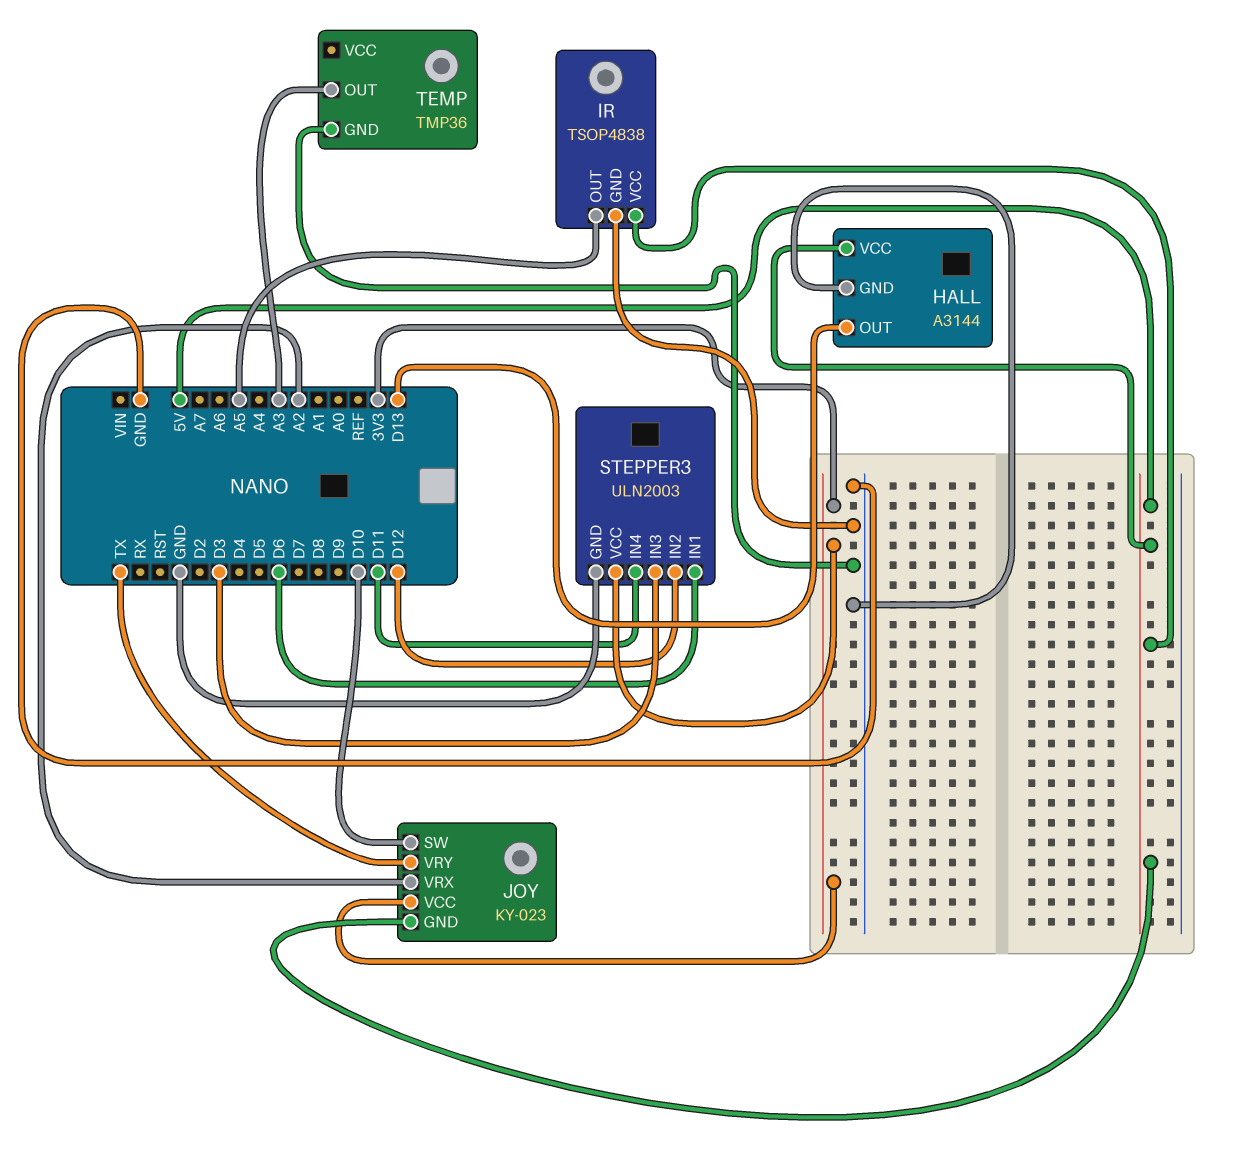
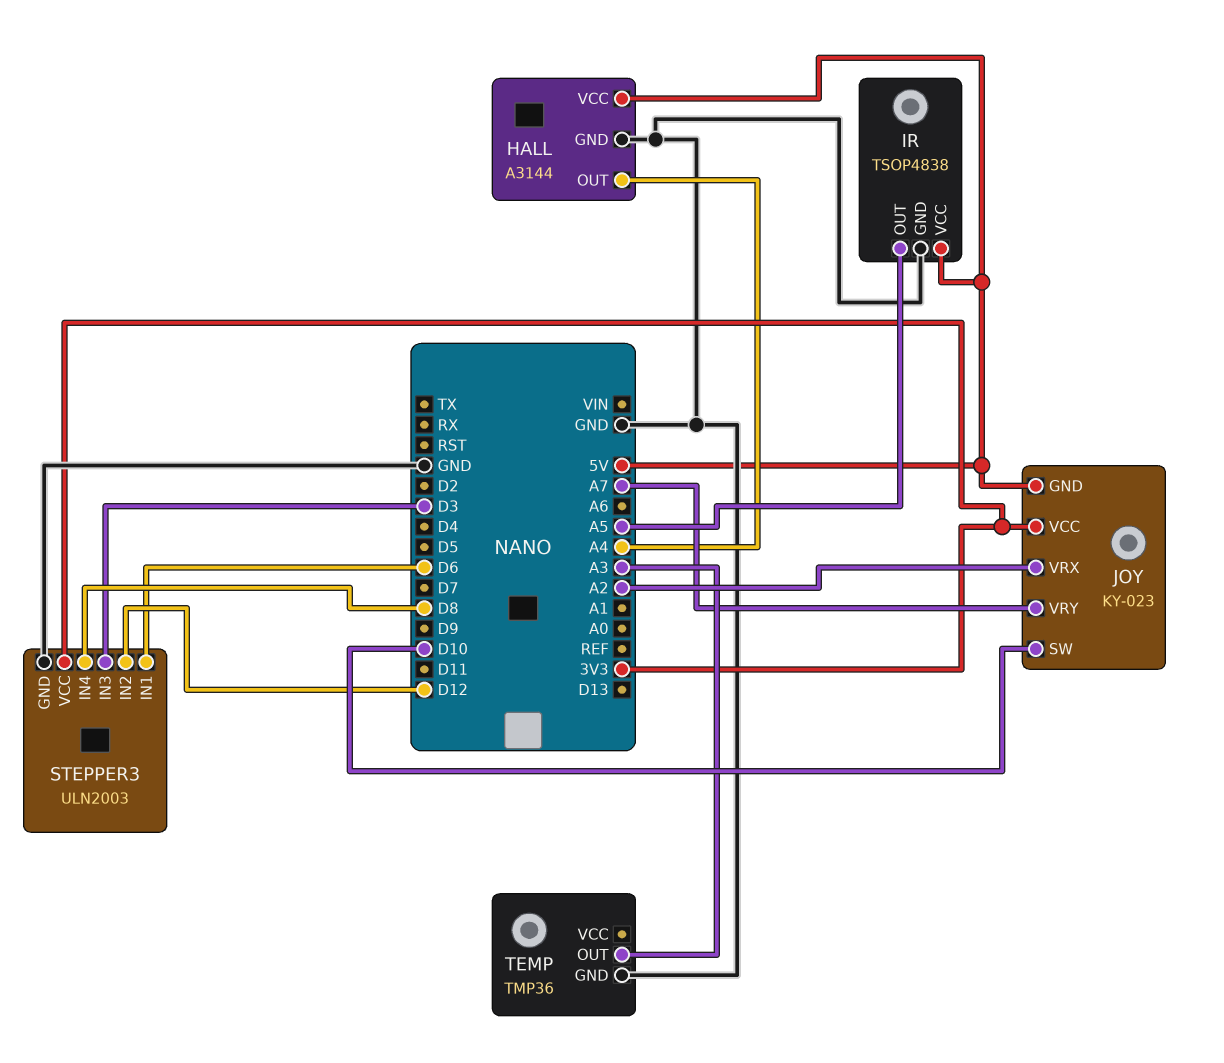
HALL pin OUT: D13 -> A4
JOY pin VRY: TX -> A7
STEPPER3 pin IN4: D11 -> D8

